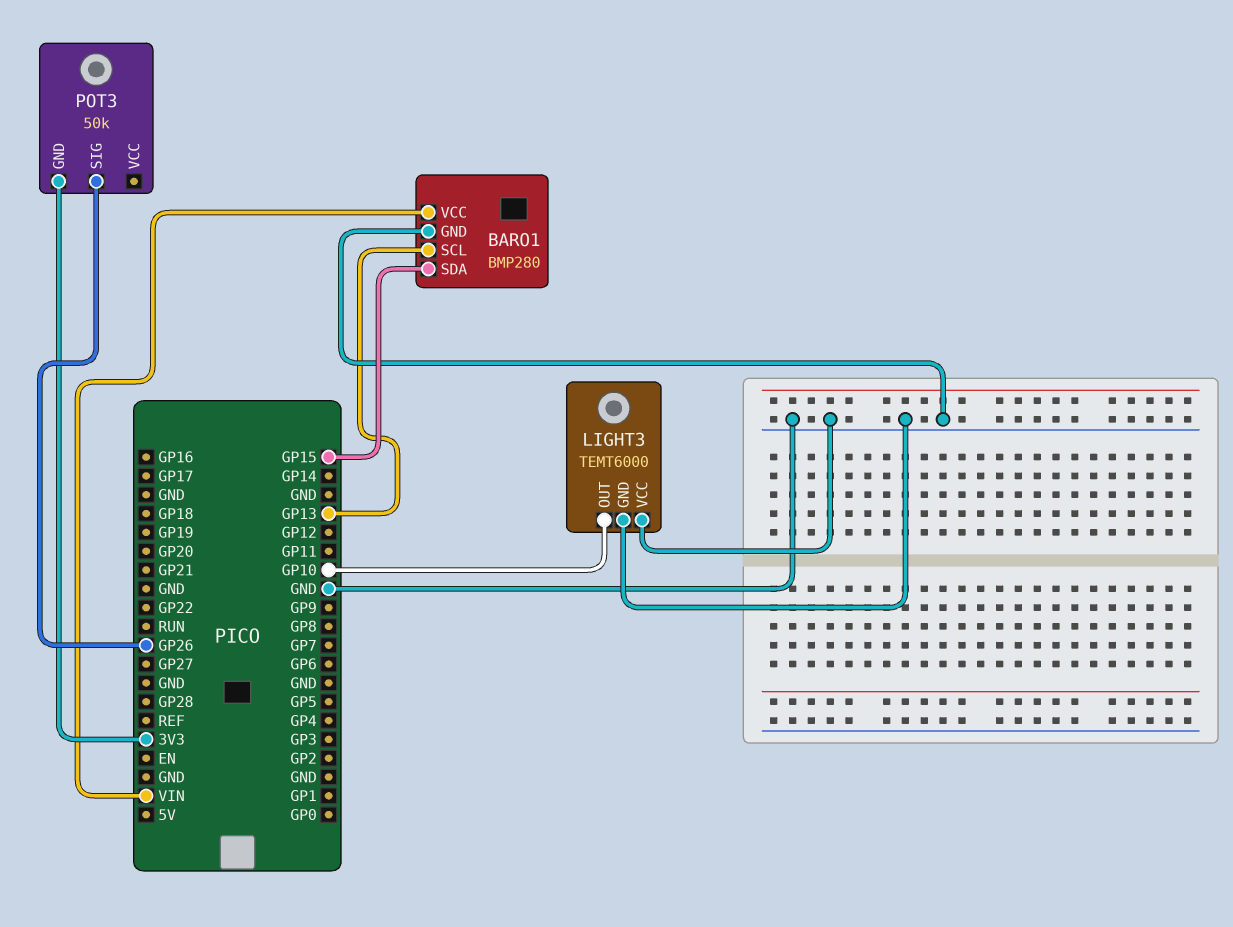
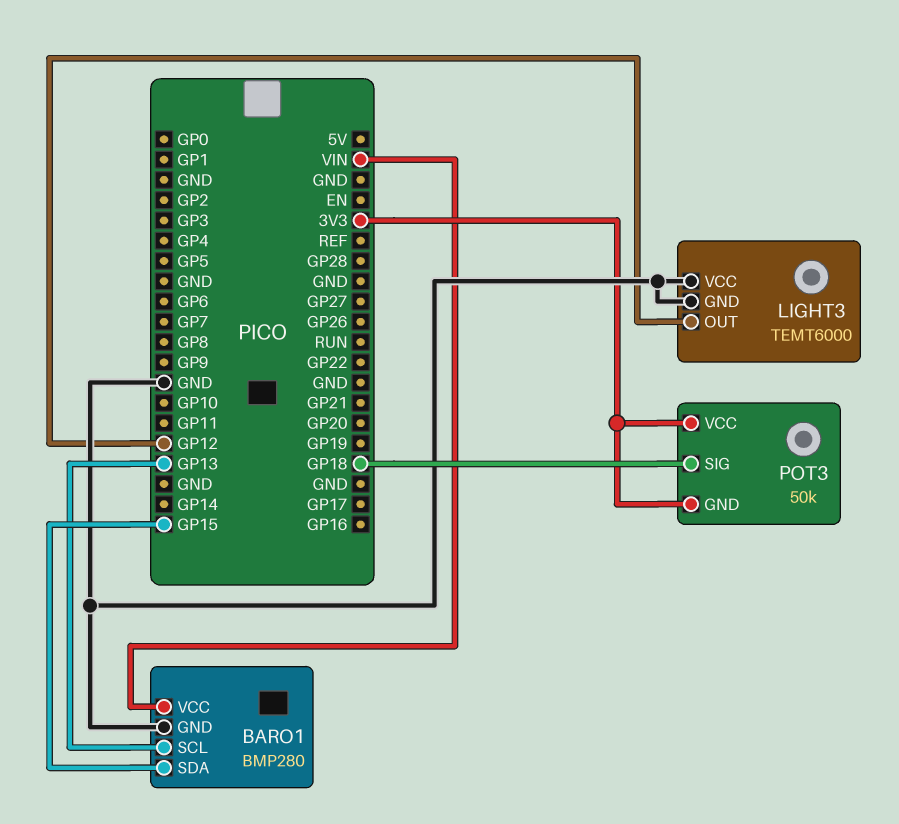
LIGHT3 pin OUT: GP10 -> GP12
POT3 pin SIG: GP26 -> GP18
POT3 pin VCC: none -> 3V3

